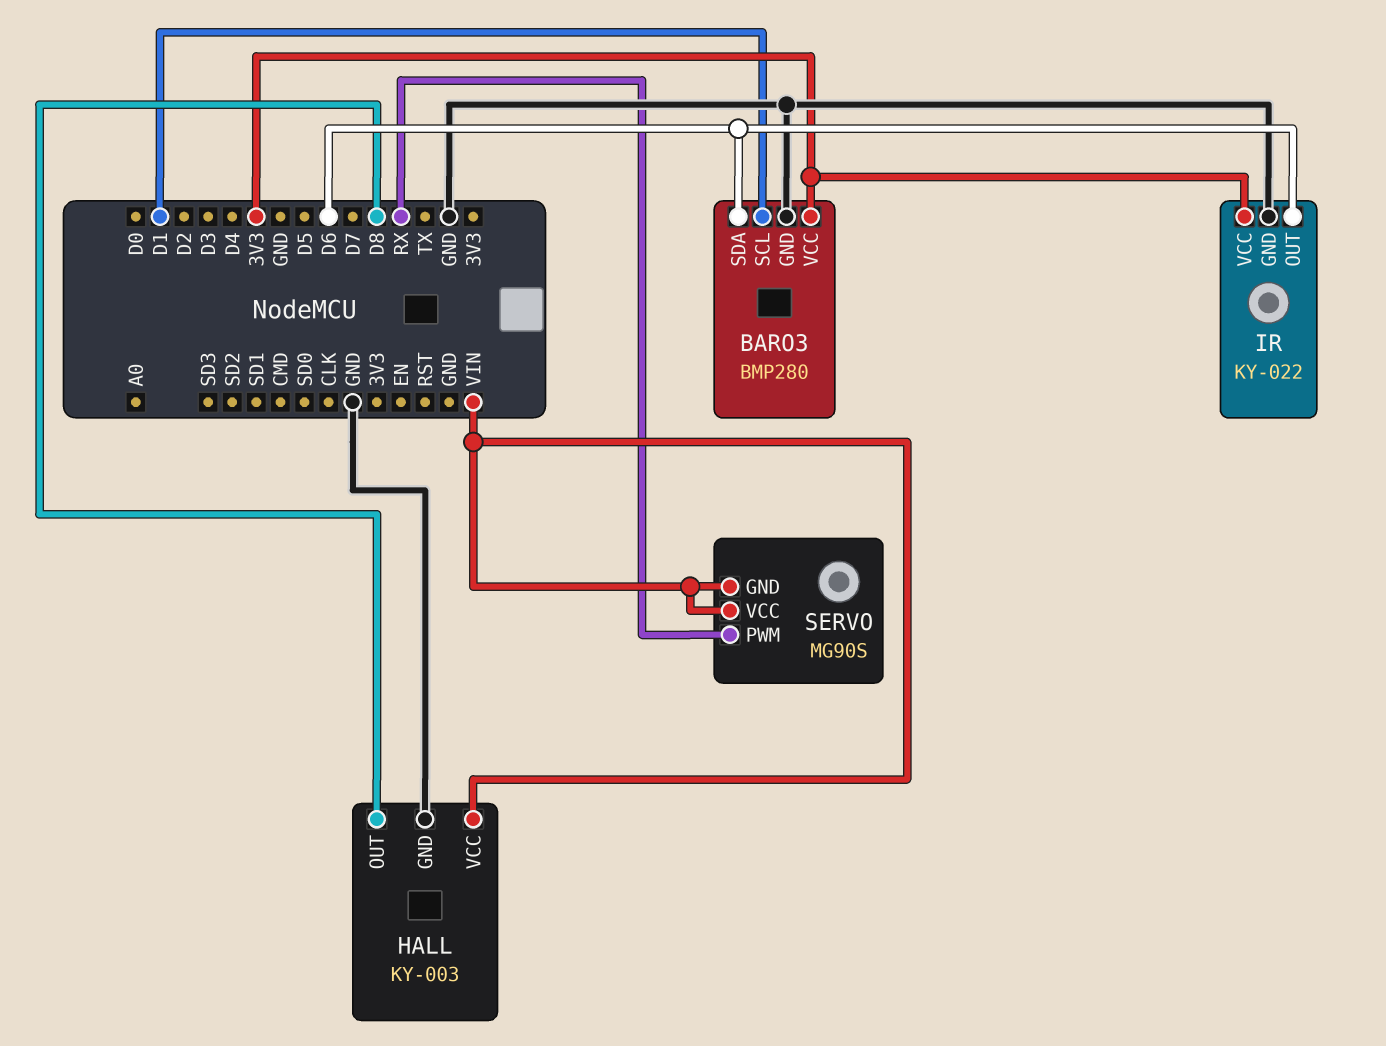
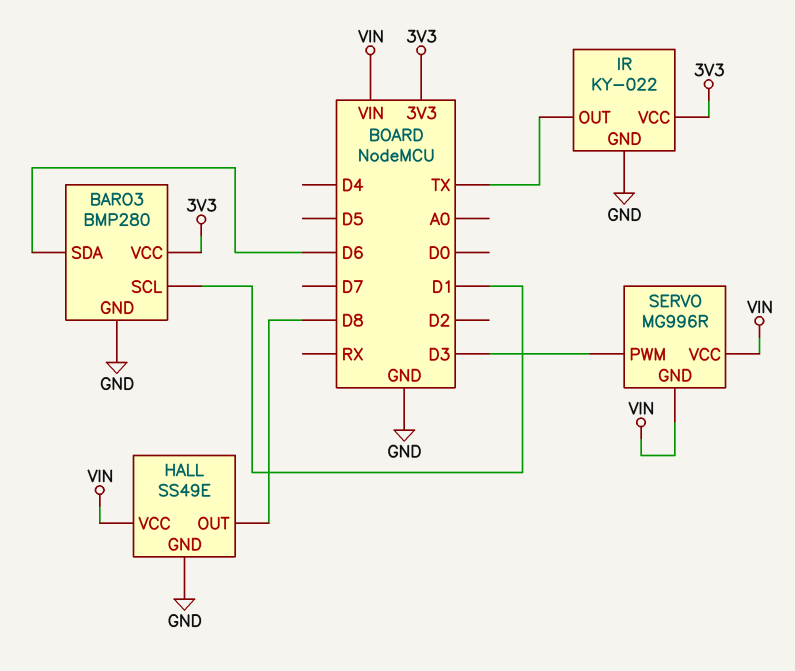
HALL: KY-003 -> SS49E
IR pin OUT: D6 -> TX
SERVO: MG90S -> MG996R
SERVO pin PWM: RX -> D3

